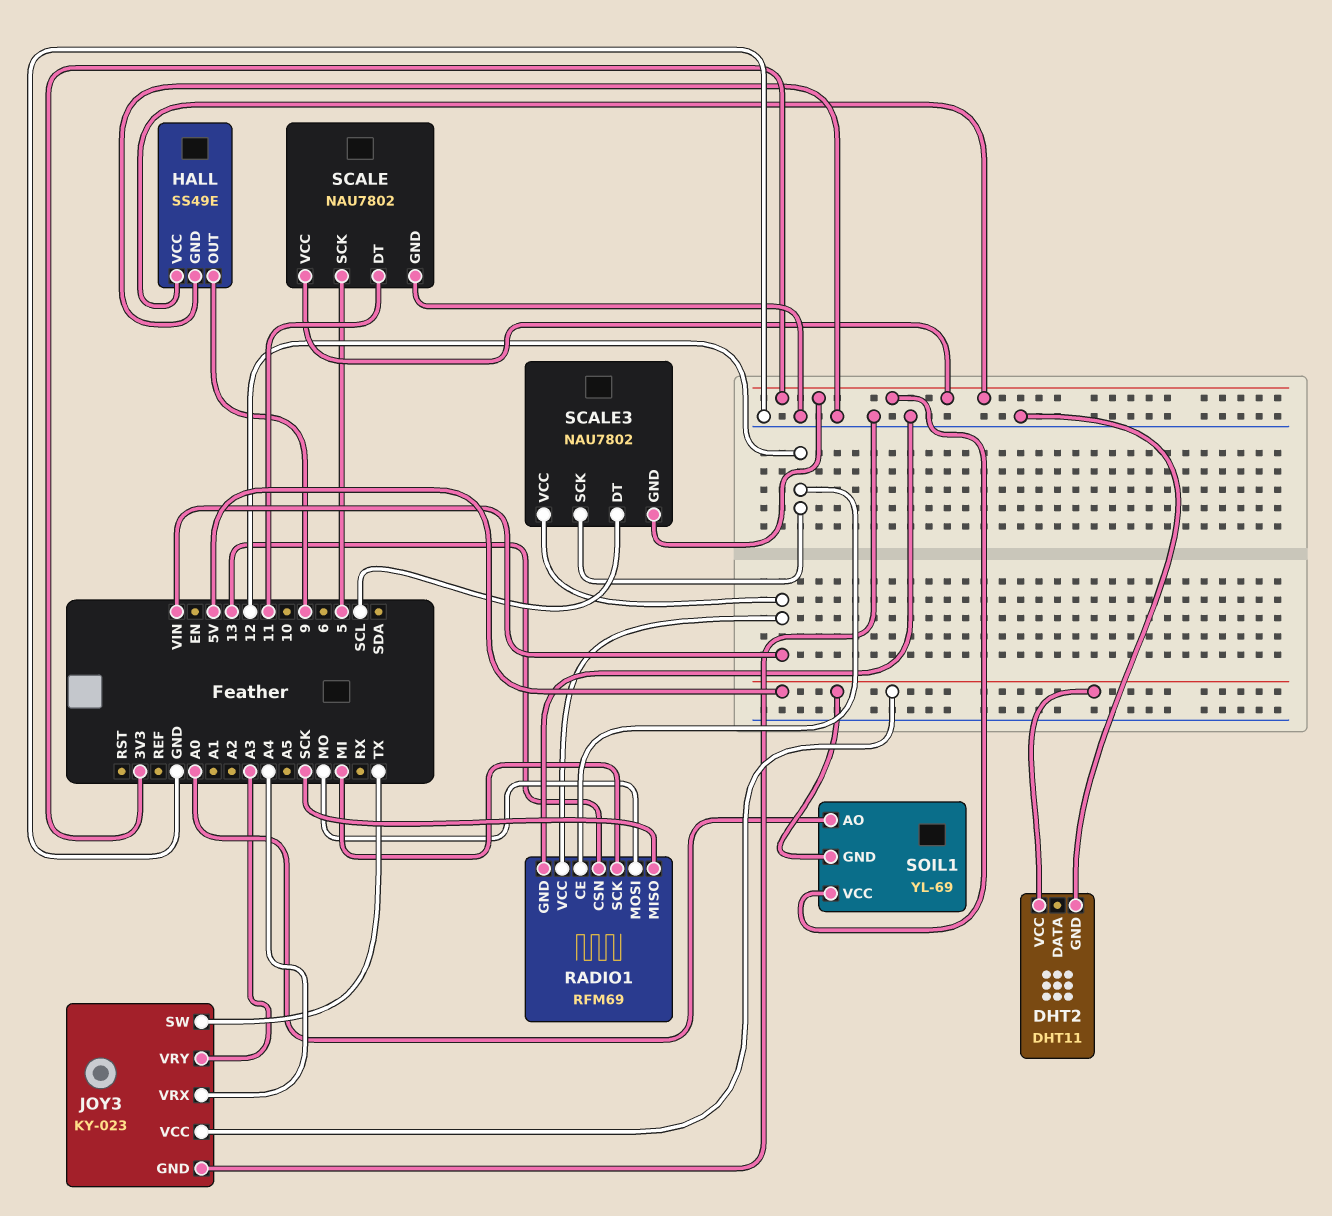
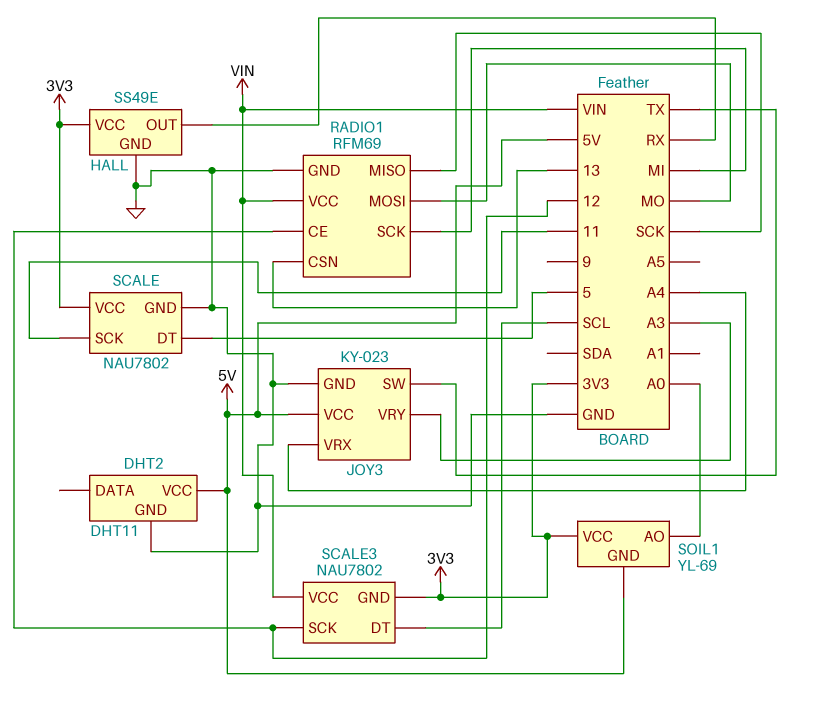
HALL pin OUT: 9 -> RX
SCALE pin DT: 11 -> 5
SCALE pin SCK: 5 -> 11

